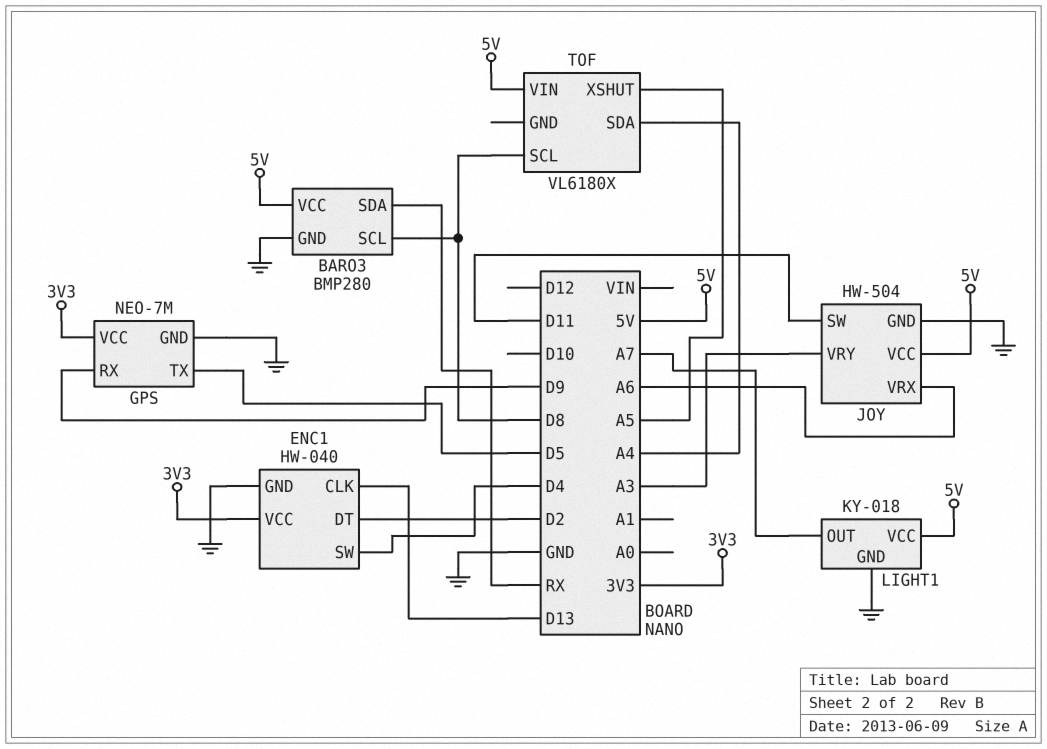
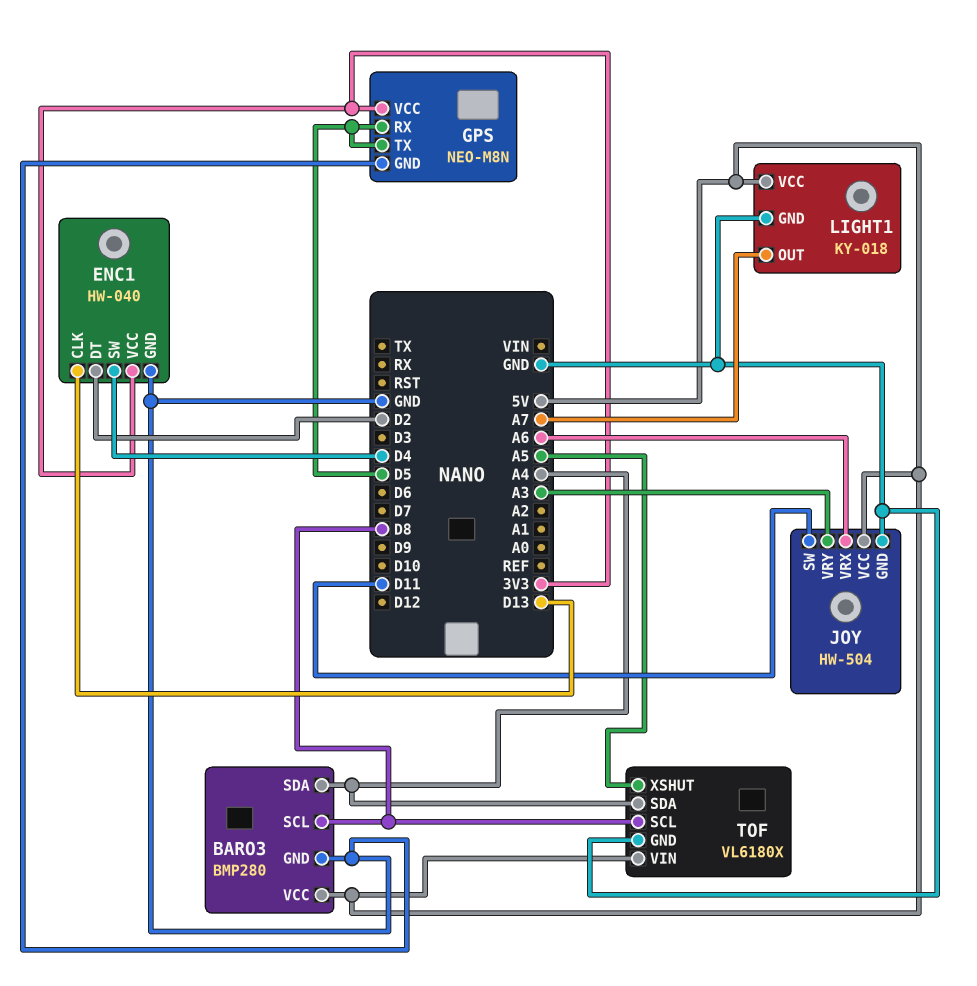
BARO3 pin SDA: RX -> A4
GPS: NEO-7M -> NEO-M8N
GPS pin RX: D9 -> D5
TOF pin GND: none -> GND

